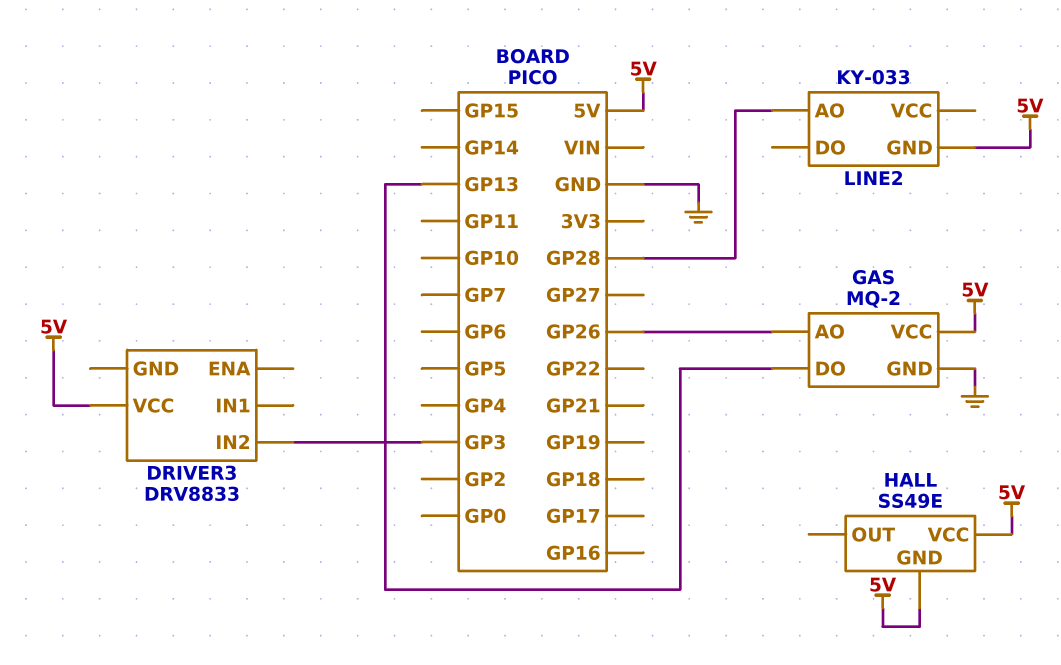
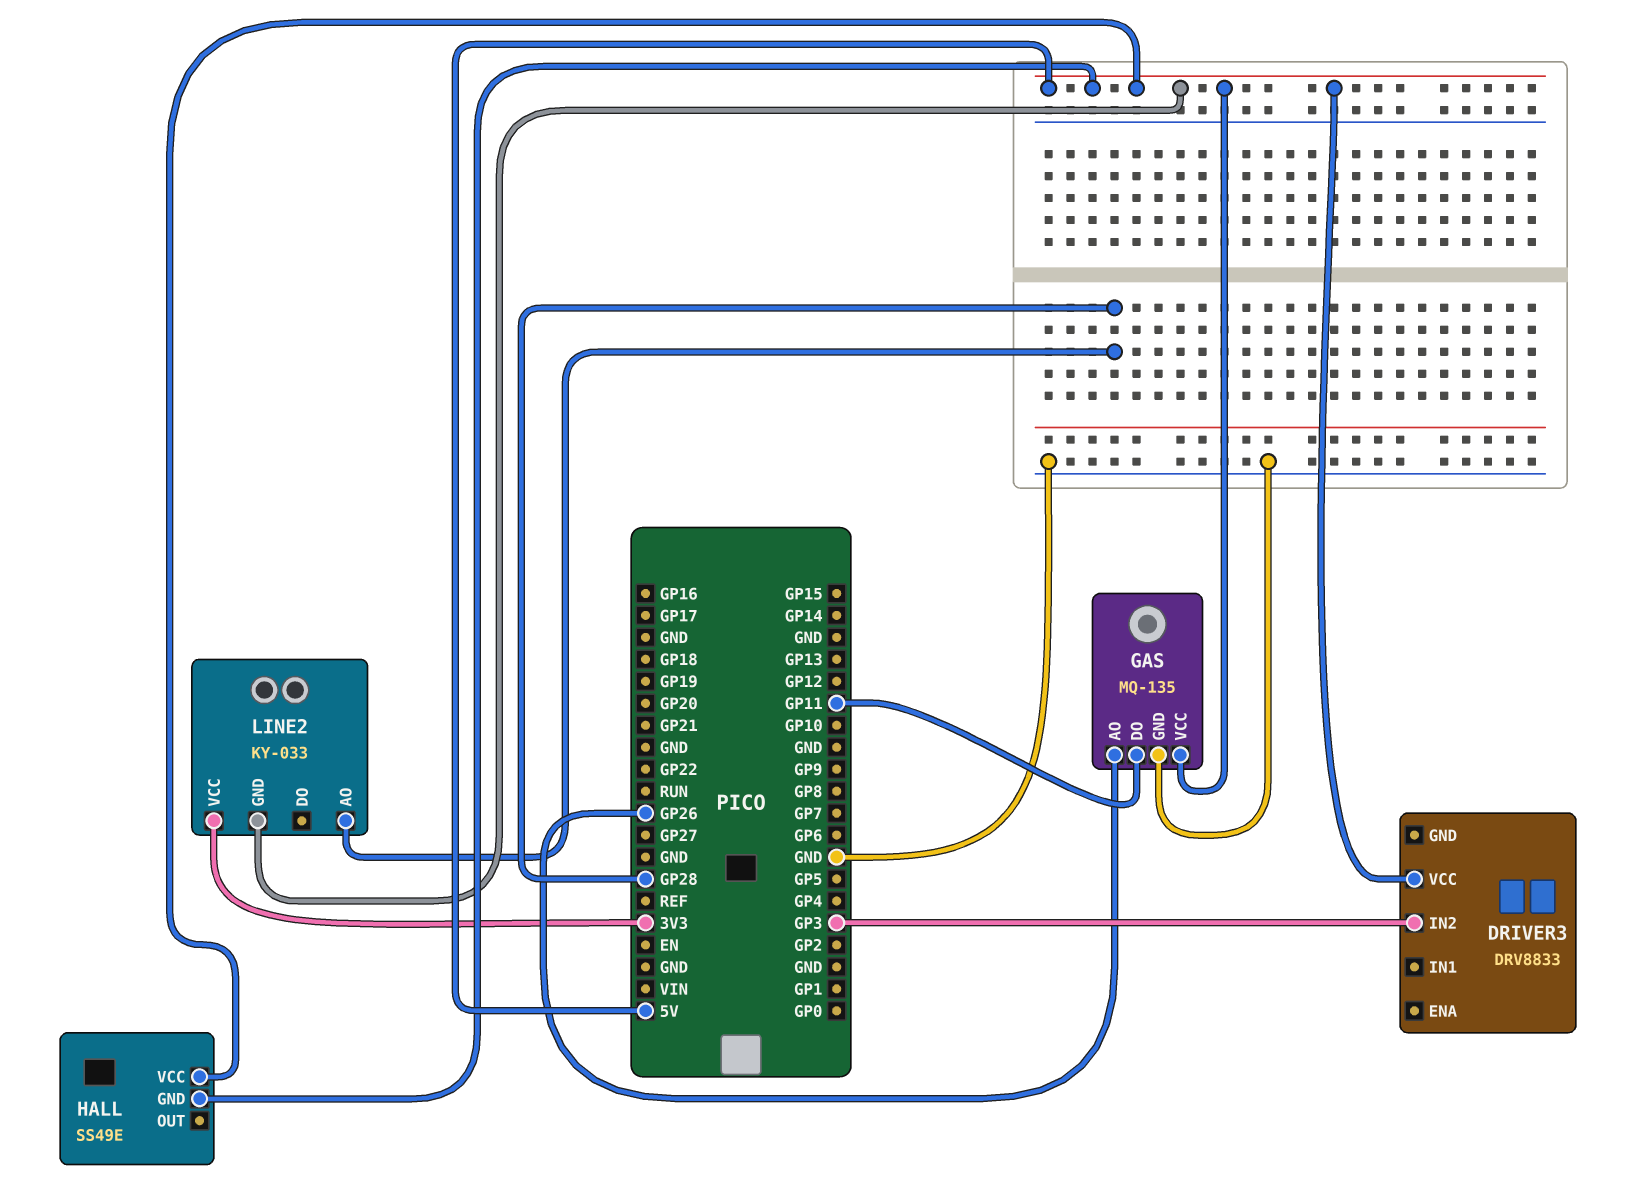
GAS: MQ-2 -> MQ-135
GAS pin DO: GP13 -> GP11
LINE2 pin VCC: none -> 3V3

